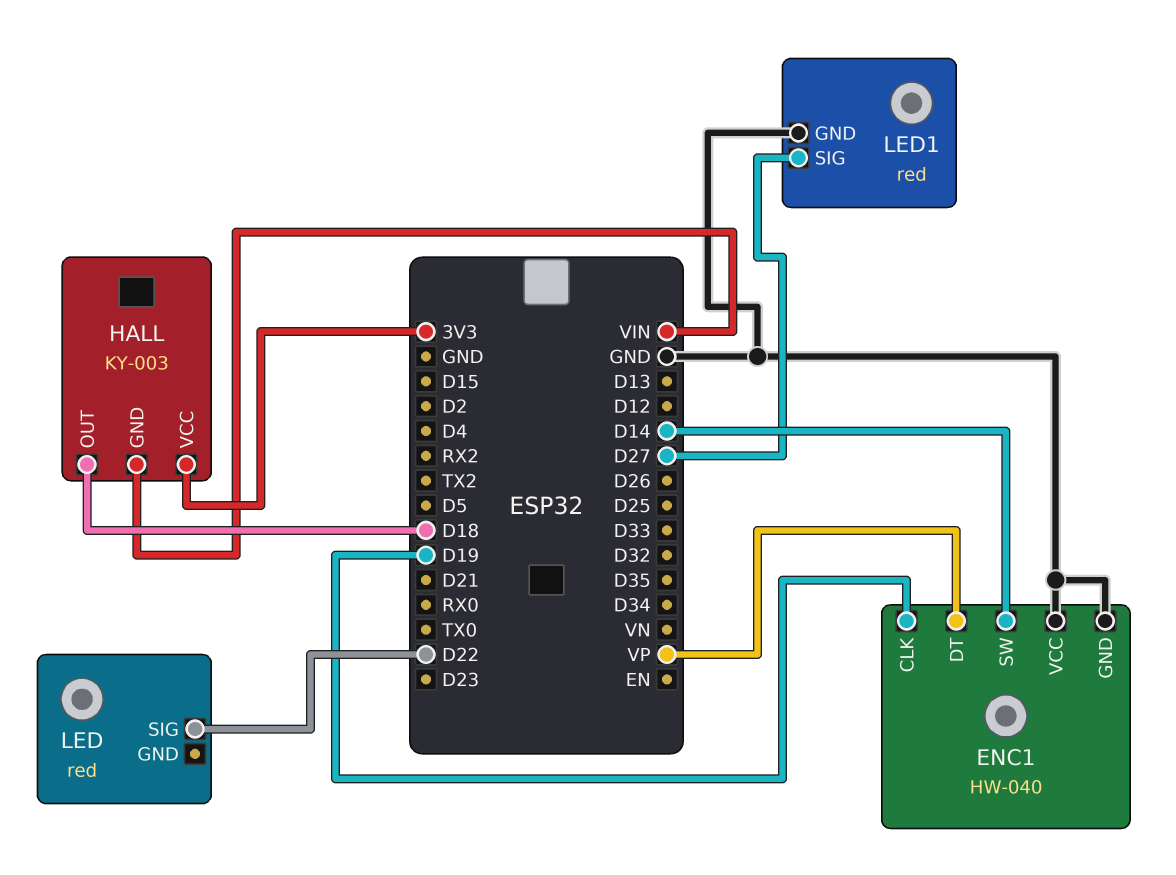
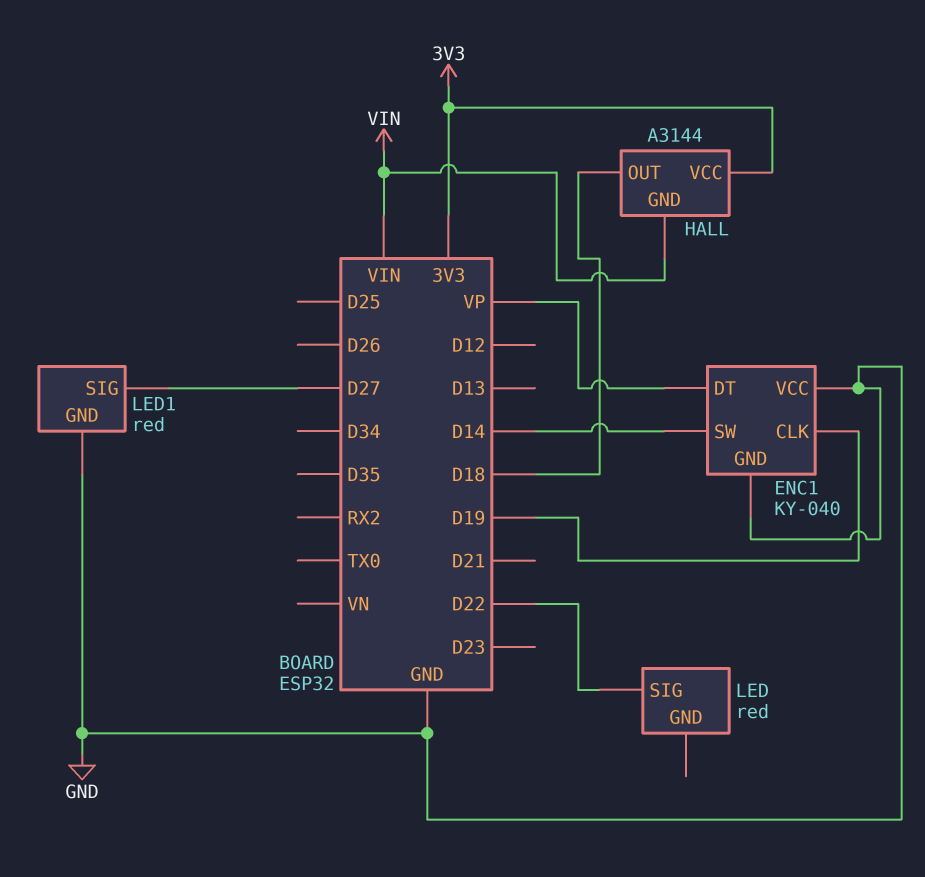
ENC1: HW-040 -> KY-040
HALL: KY-003 -> A3144

